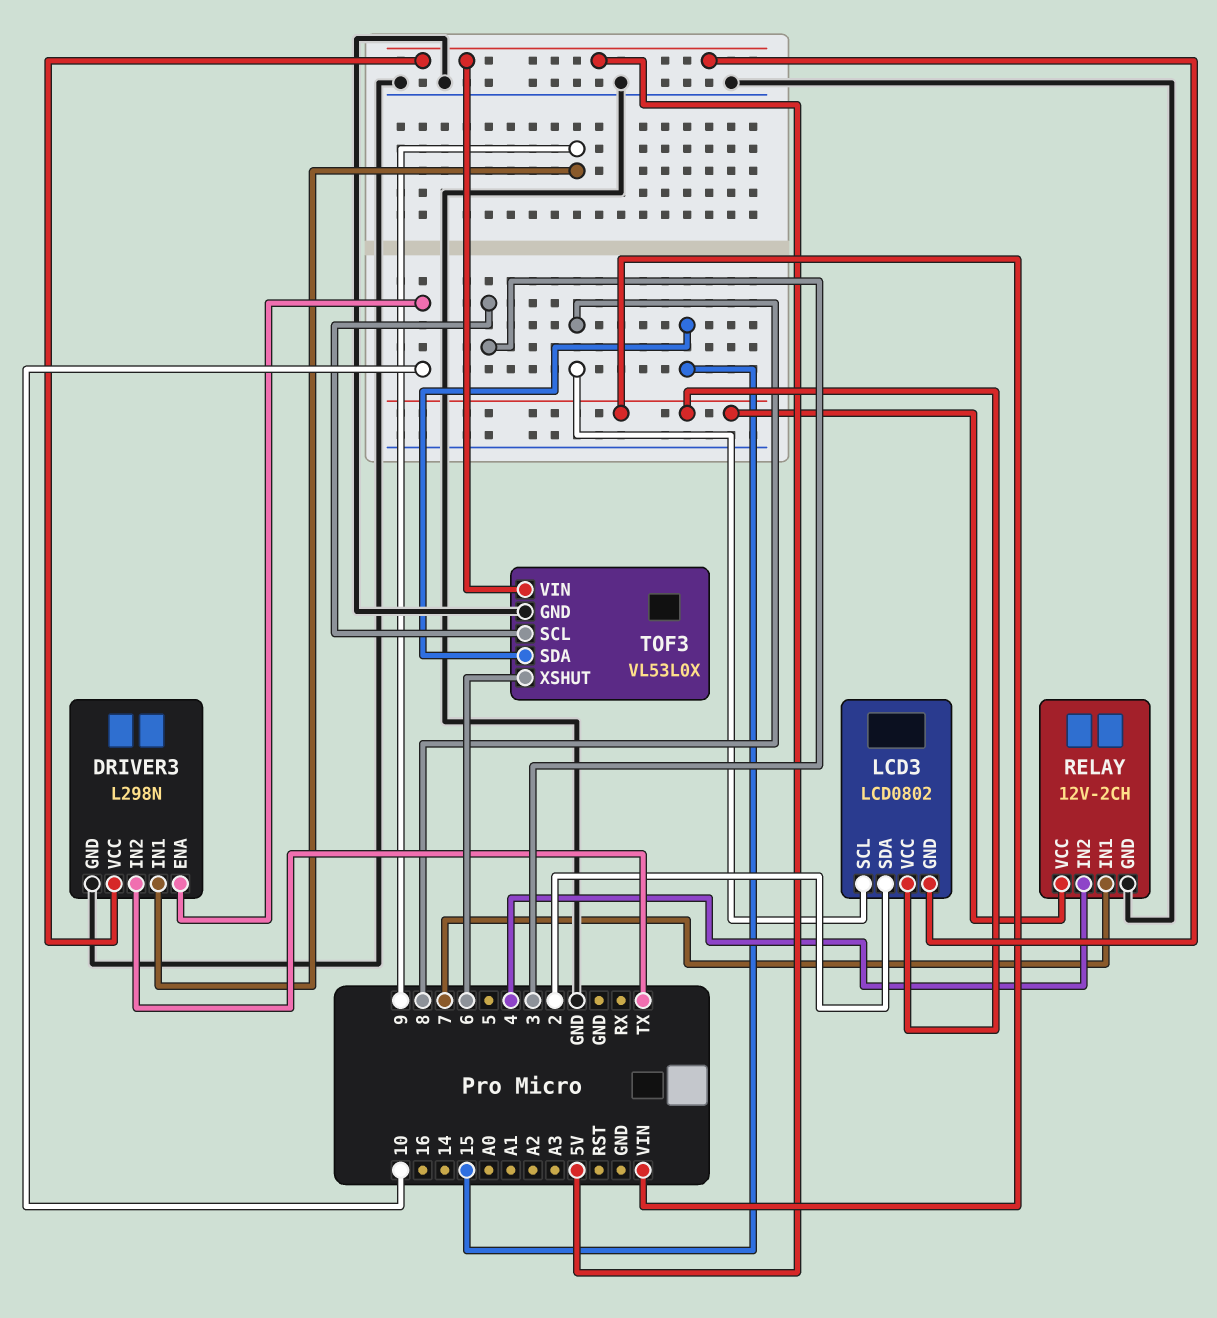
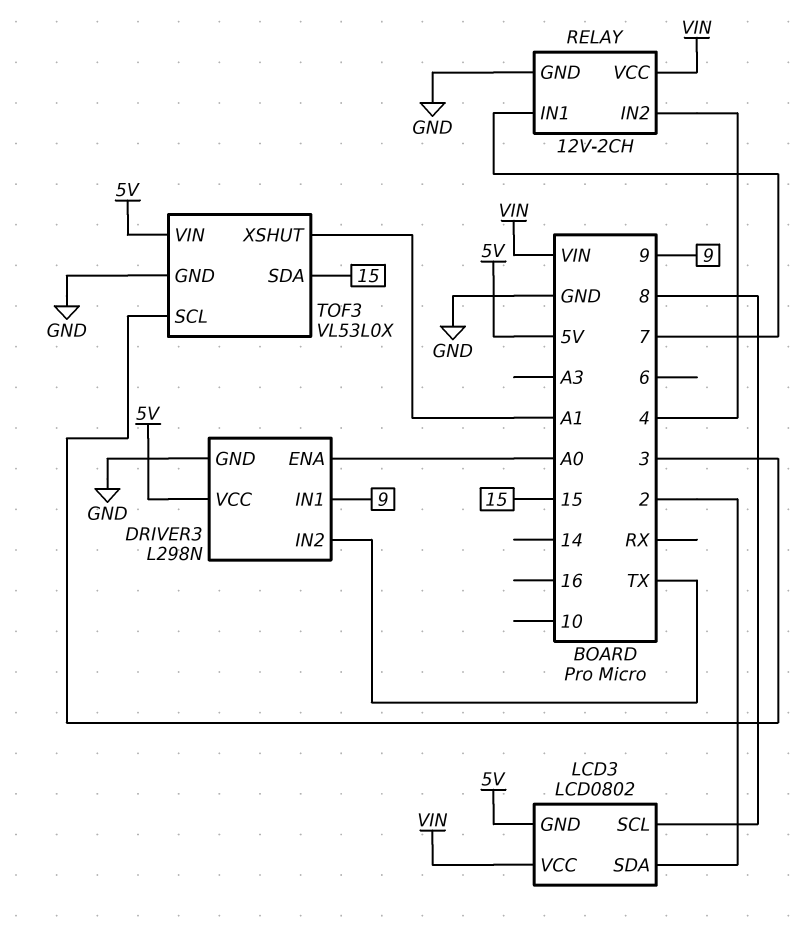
DRIVER3 pin ENA: 10 -> A0
TOF3 pin XSHUT: 6 -> A1

